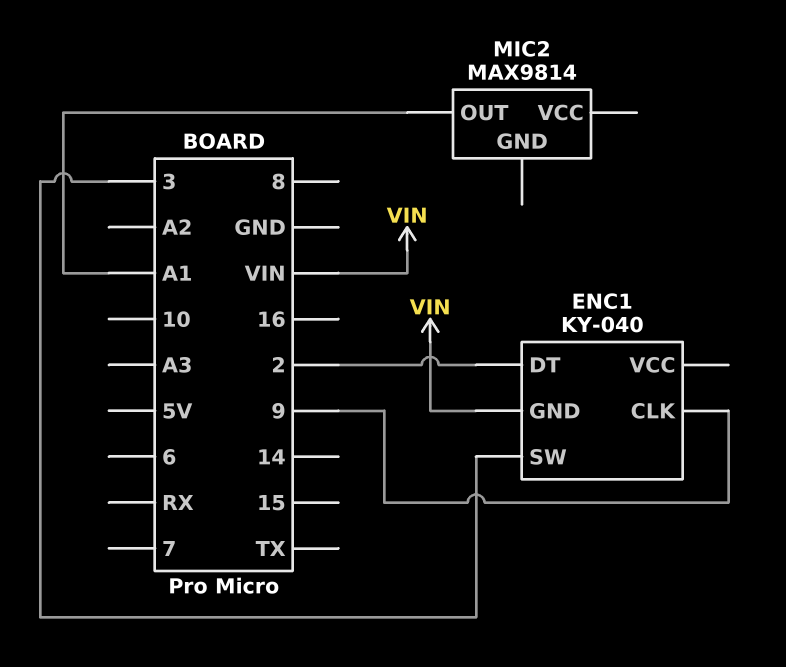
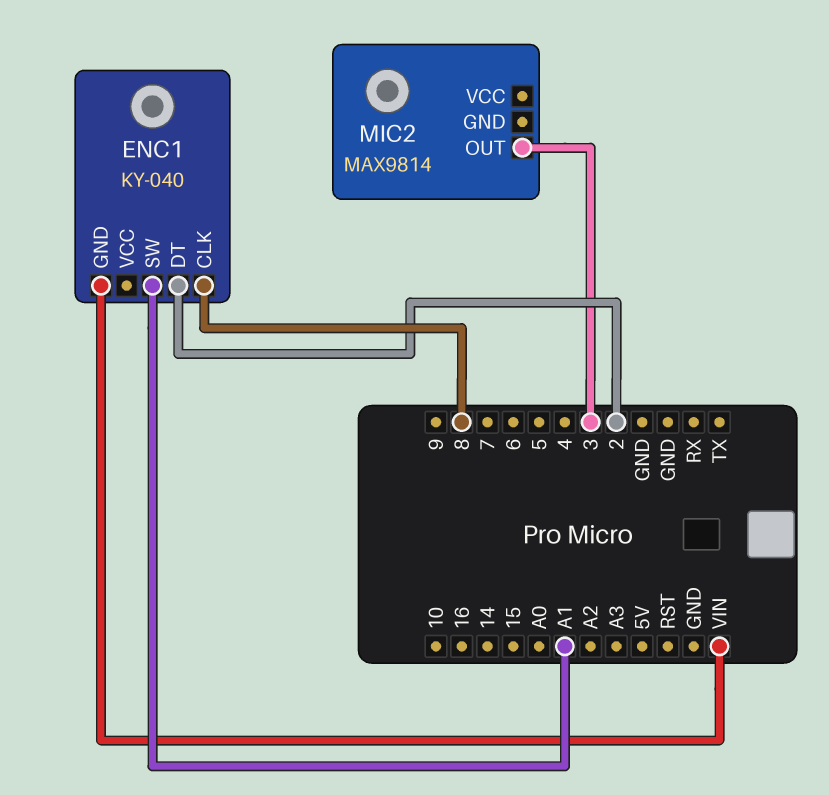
ENC1 pin CLK: 9 -> 8
ENC1 pin SW: 3 -> A1
MIC2 pin OUT: A1 -> 3

